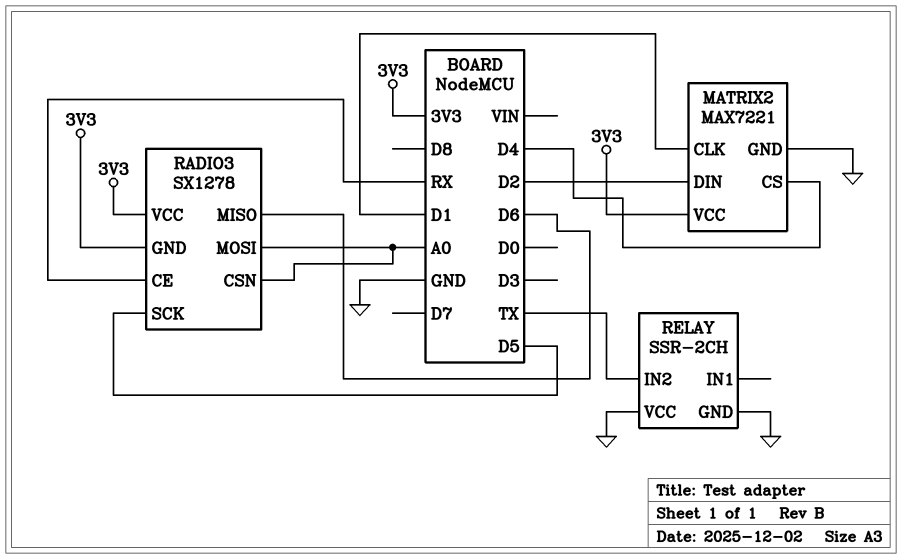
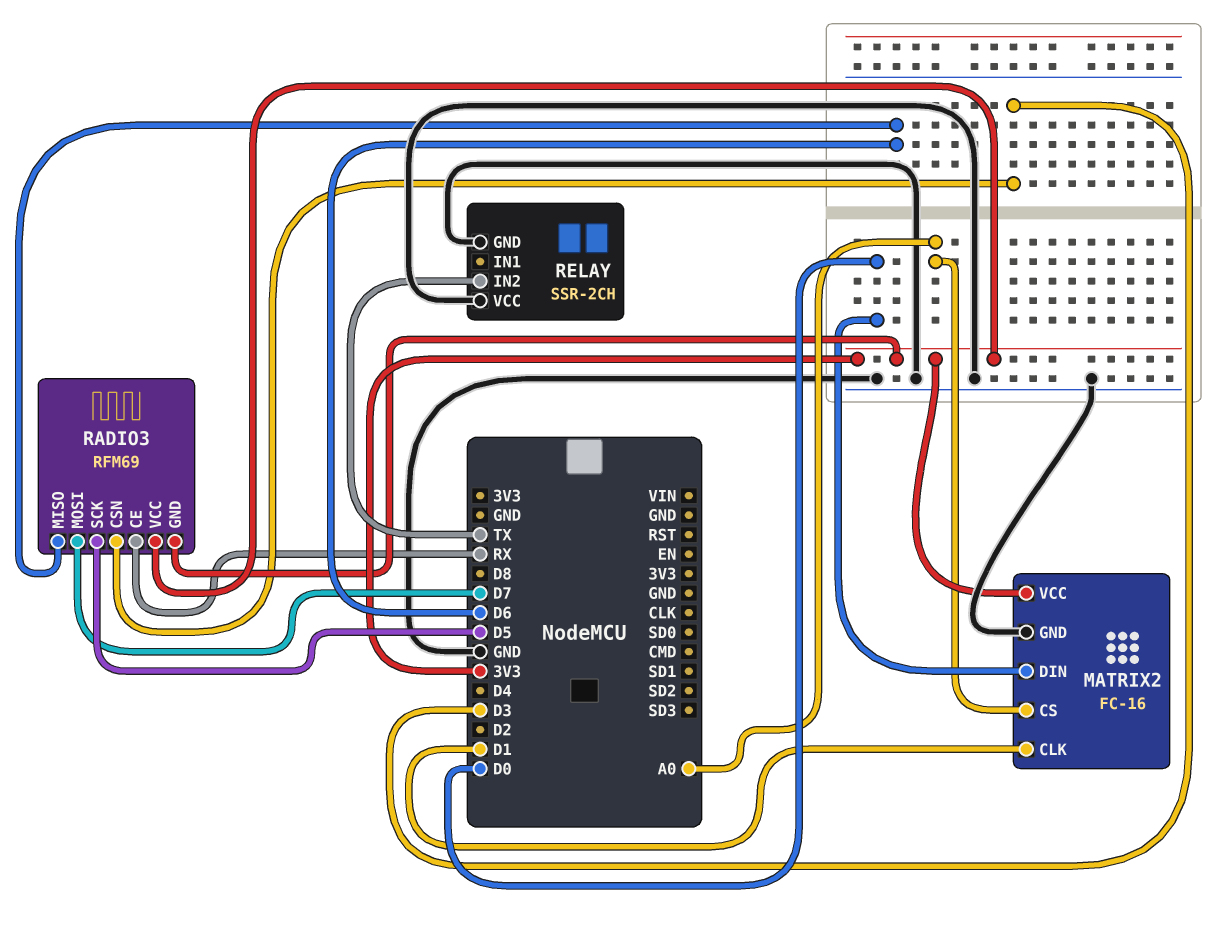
MATRIX2: MAX7221 -> FC-16
MATRIX2 pin CS: D4 -> A0
MATRIX2 pin DIN: D2 -> D0
RADIO3: SX1278 -> RFM69
RADIO3 pin CSN: A0 -> D3
RADIO3 pin MOSI: A0 -> D7

